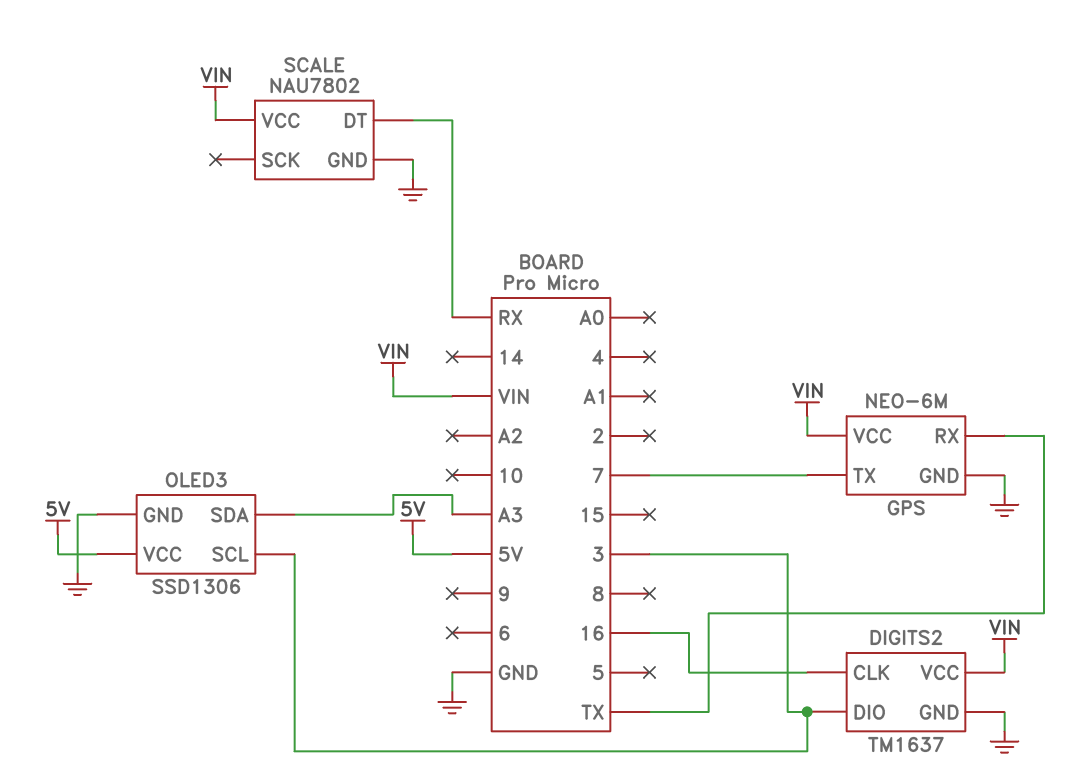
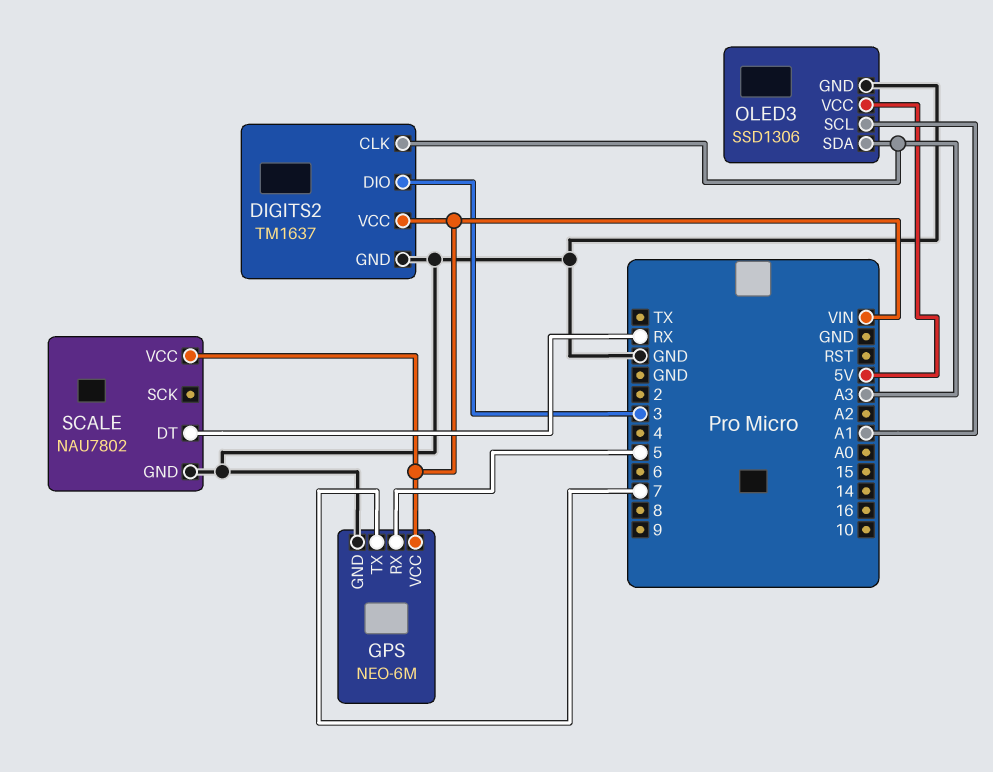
DIGITS2 pin CLK: 16 -> A3
GPS pin RX: TX -> 5
OLED3 pin SCL: 3 -> A1

